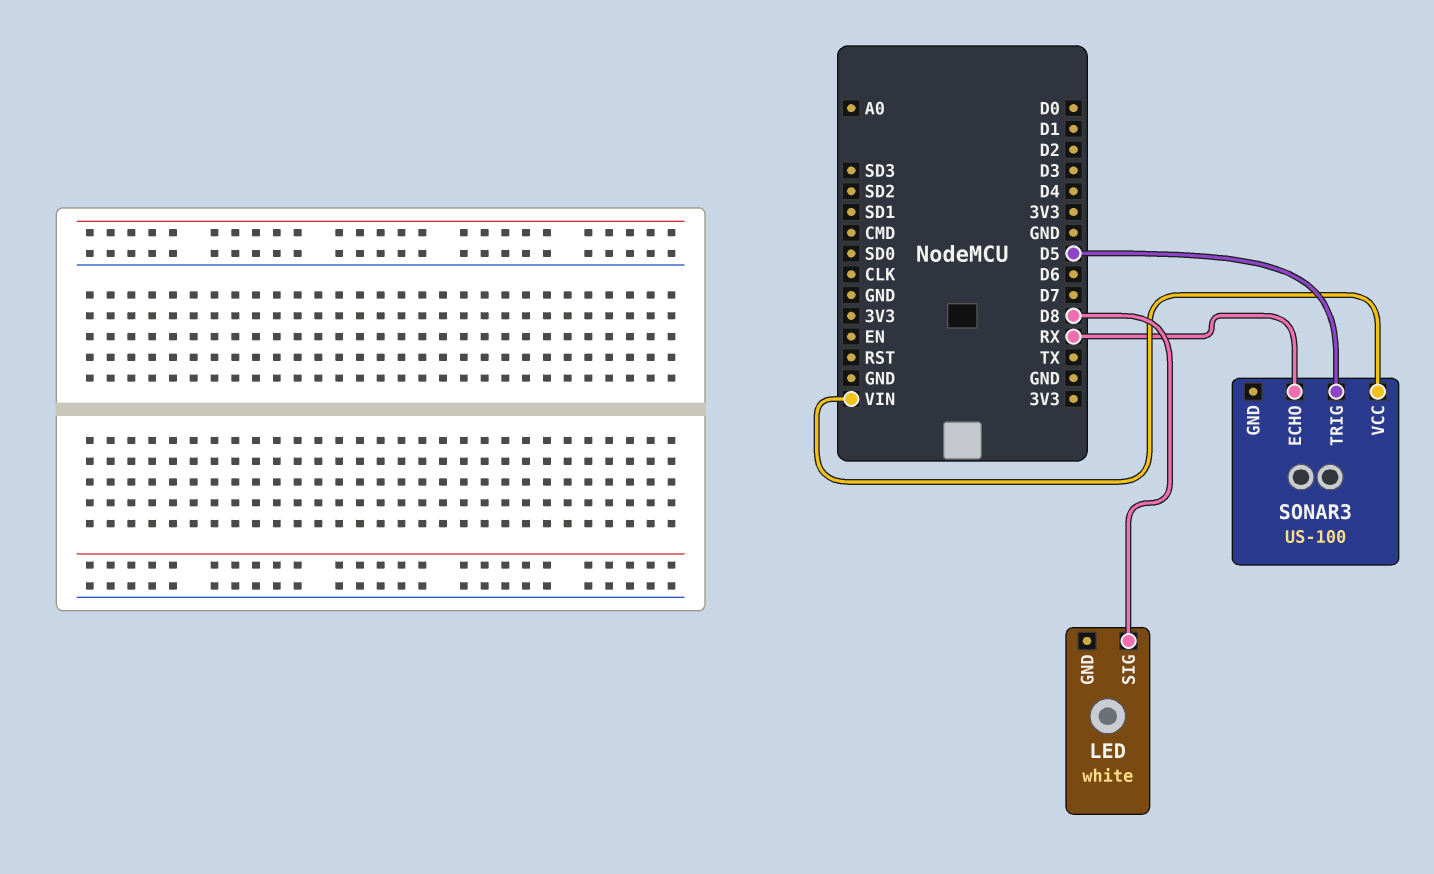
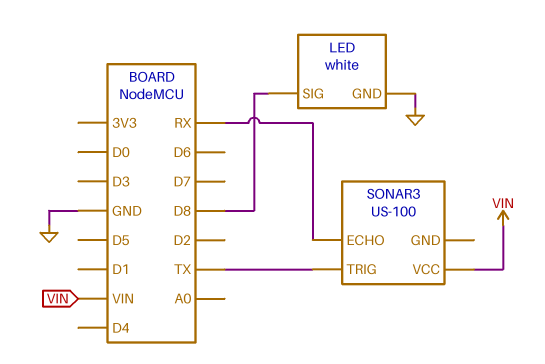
LED pin GND: none -> GND
SONAR3 pin TRIG: D5 -> TX

